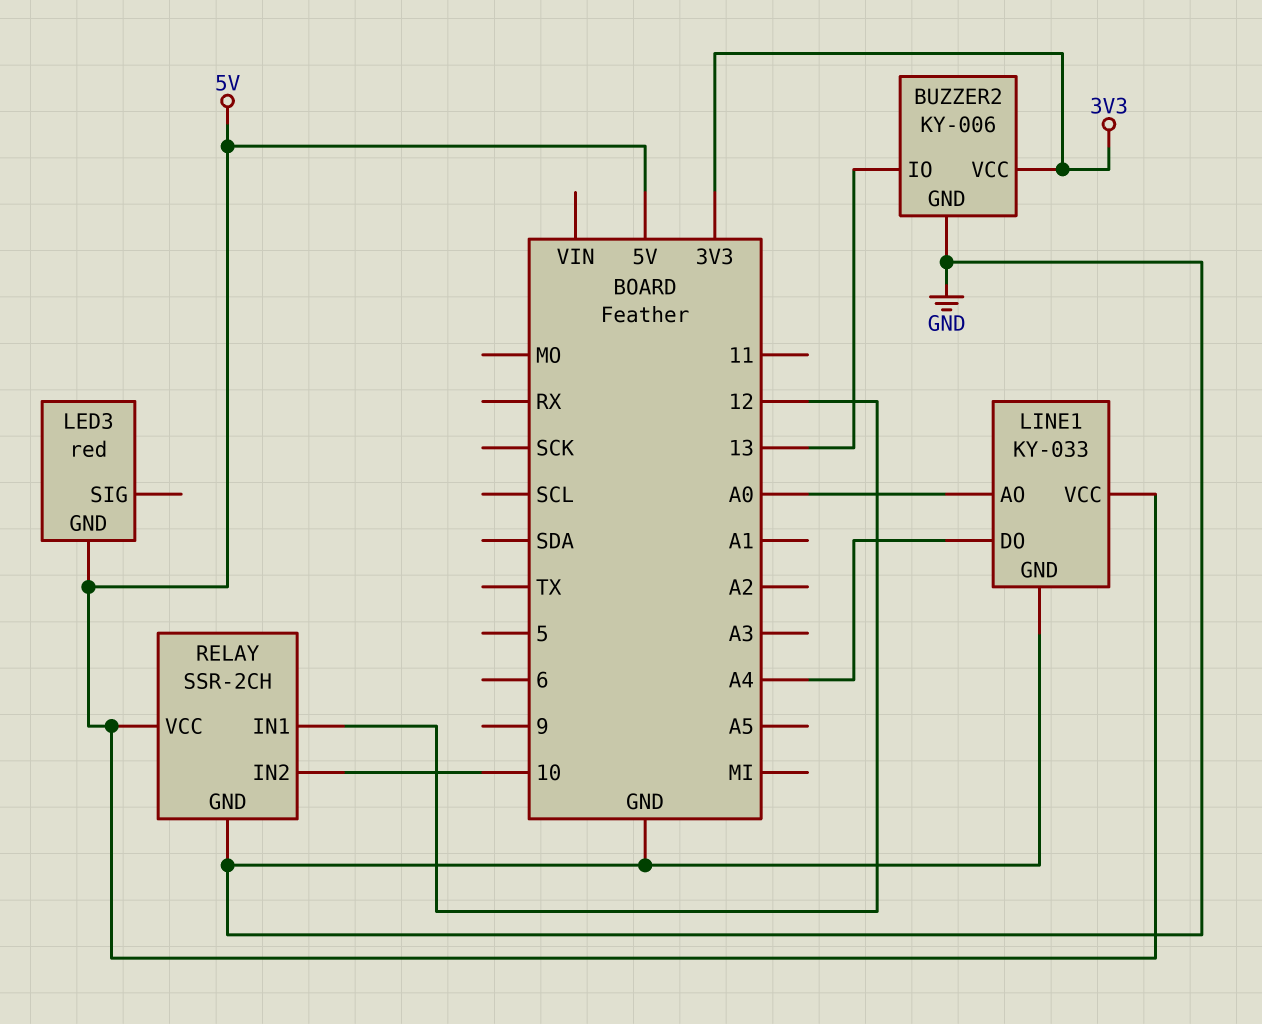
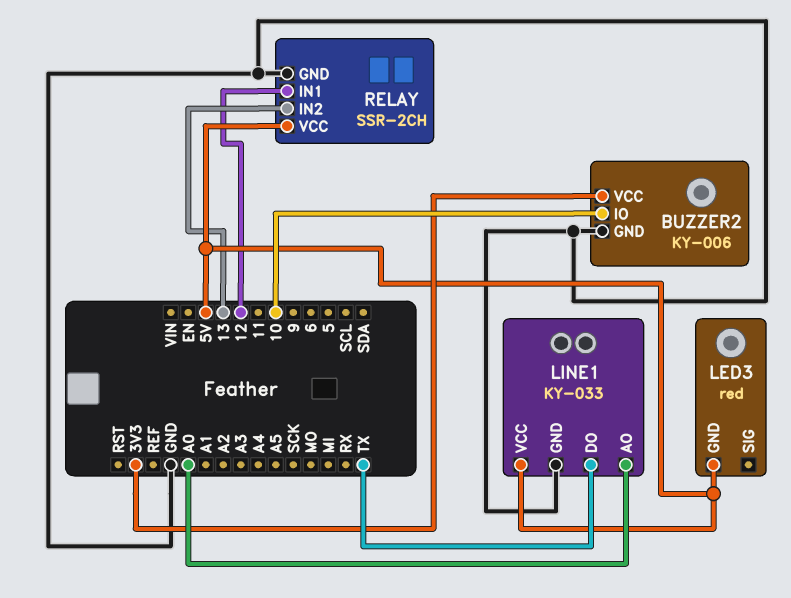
BUZZER2 pin IO: 13 -> 10
LINE1 pin DO: A4 -> TX
RELAY pin IN2: 10 -> 13

